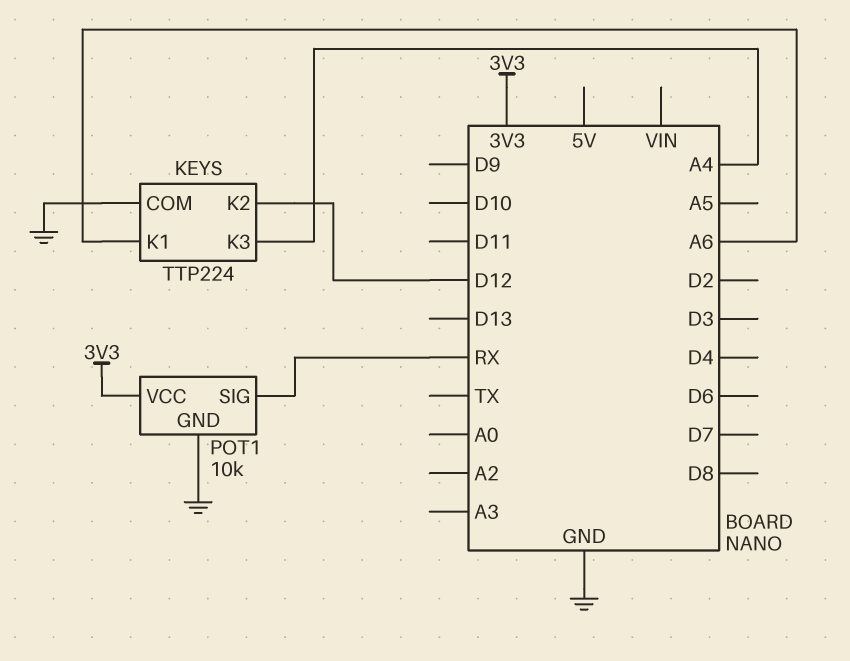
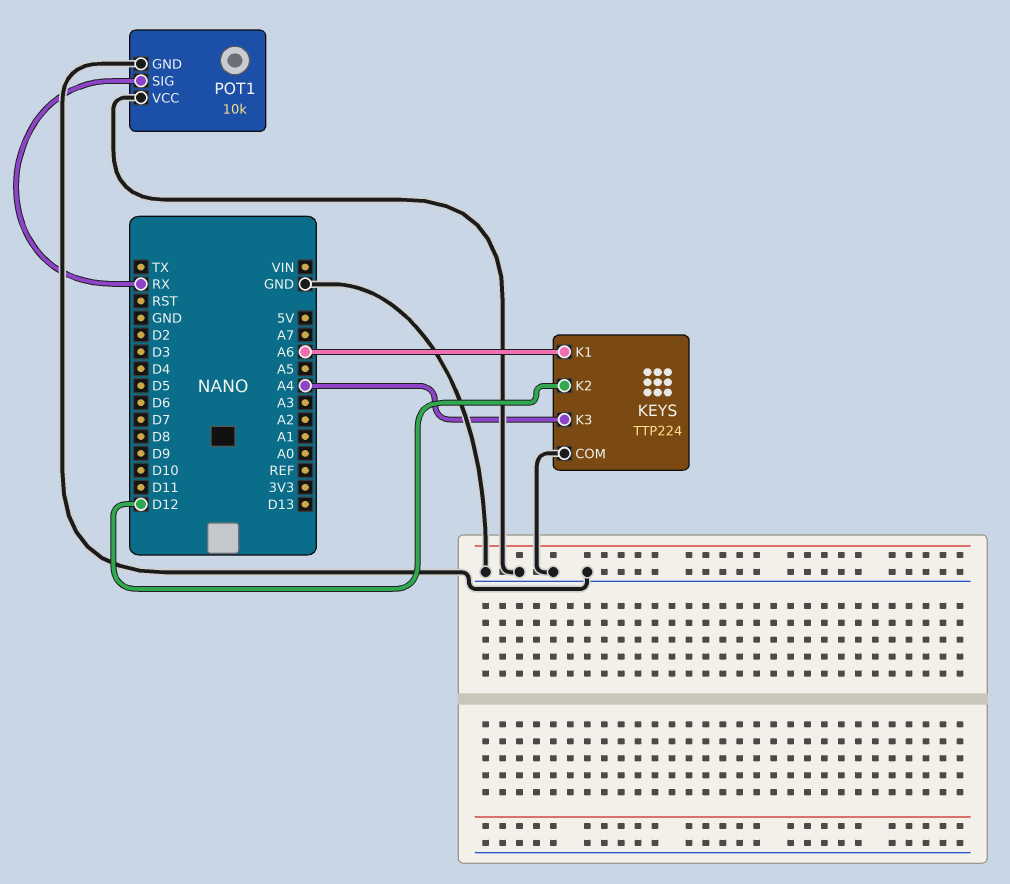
POT1 pin VCC: 3V3 -> GND

